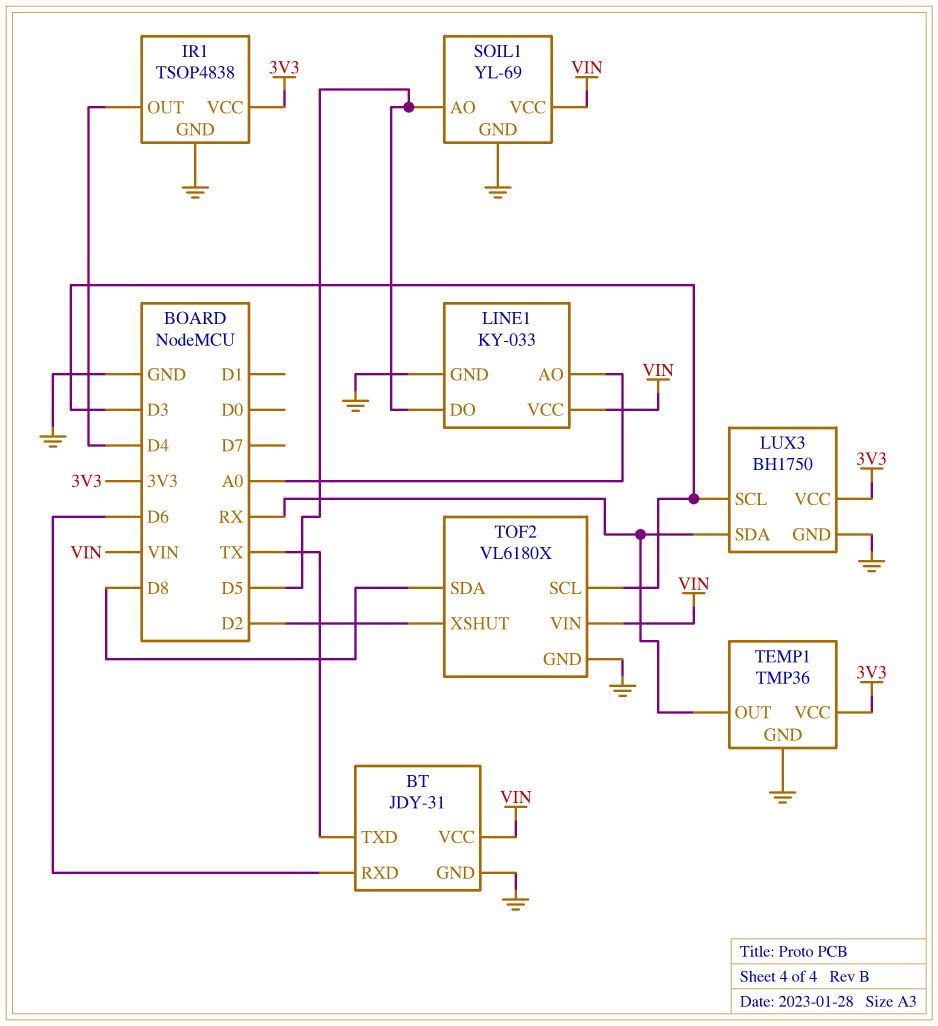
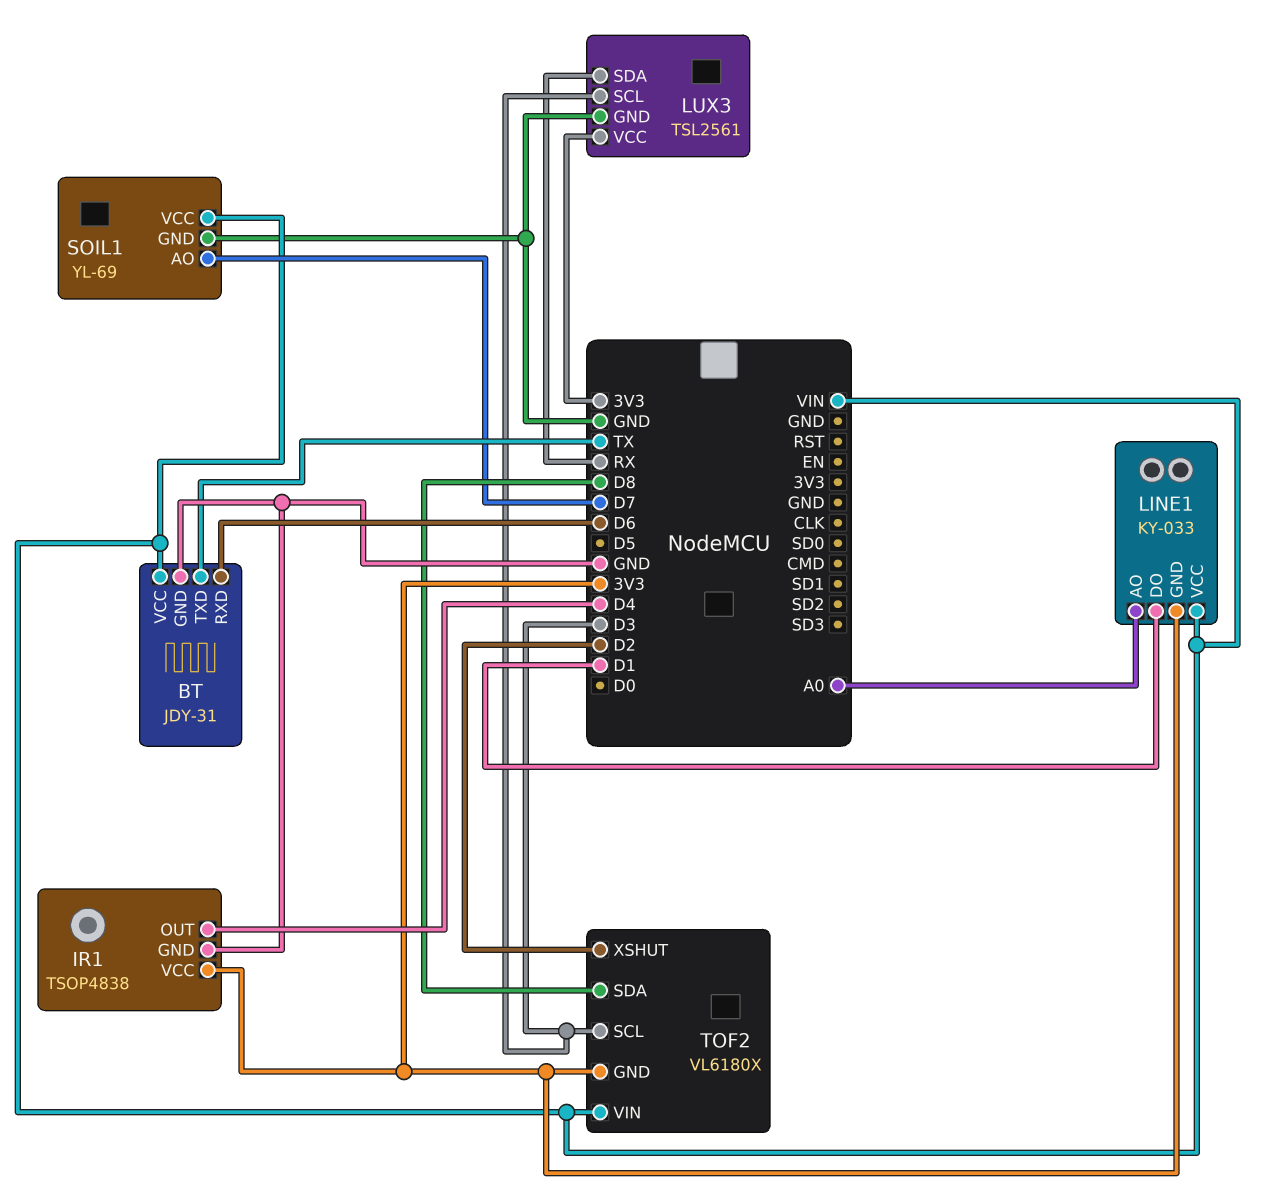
LINE1 pin DO: D5 -> D1
LINE1 pin GND: GND -> 3V3
LUX3: BH1750 -> TSL2561
SOIL1 pin AO: D5 -> D7
TEMP1: TMP36 -> none
TEMP1 pin GND: GND -> none
TEMP1 pin OUT: RX -> none
TEMP1 pin VCC: 3V3 -> none
TOF2 pin GND: GND -> 3V3

